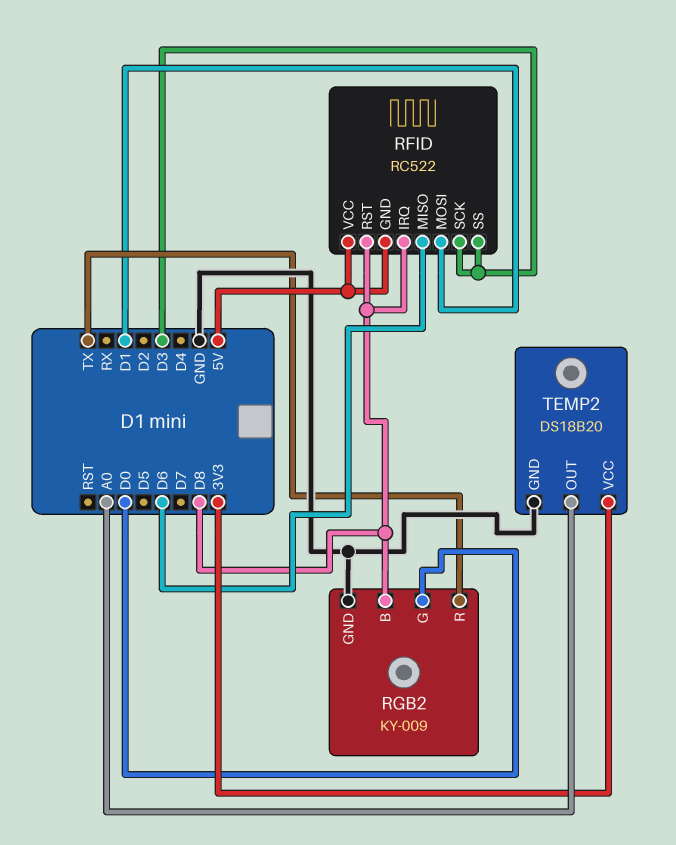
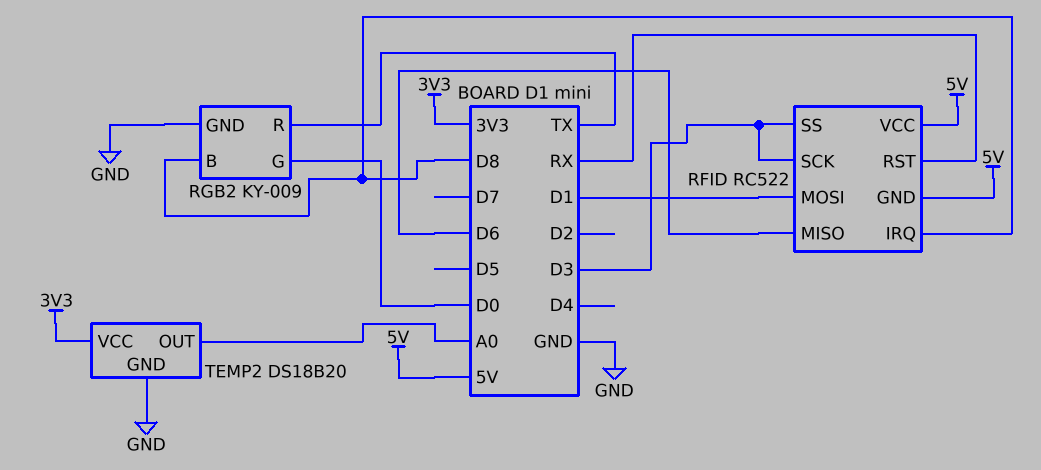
RFID pin RST: D8 -> RX

